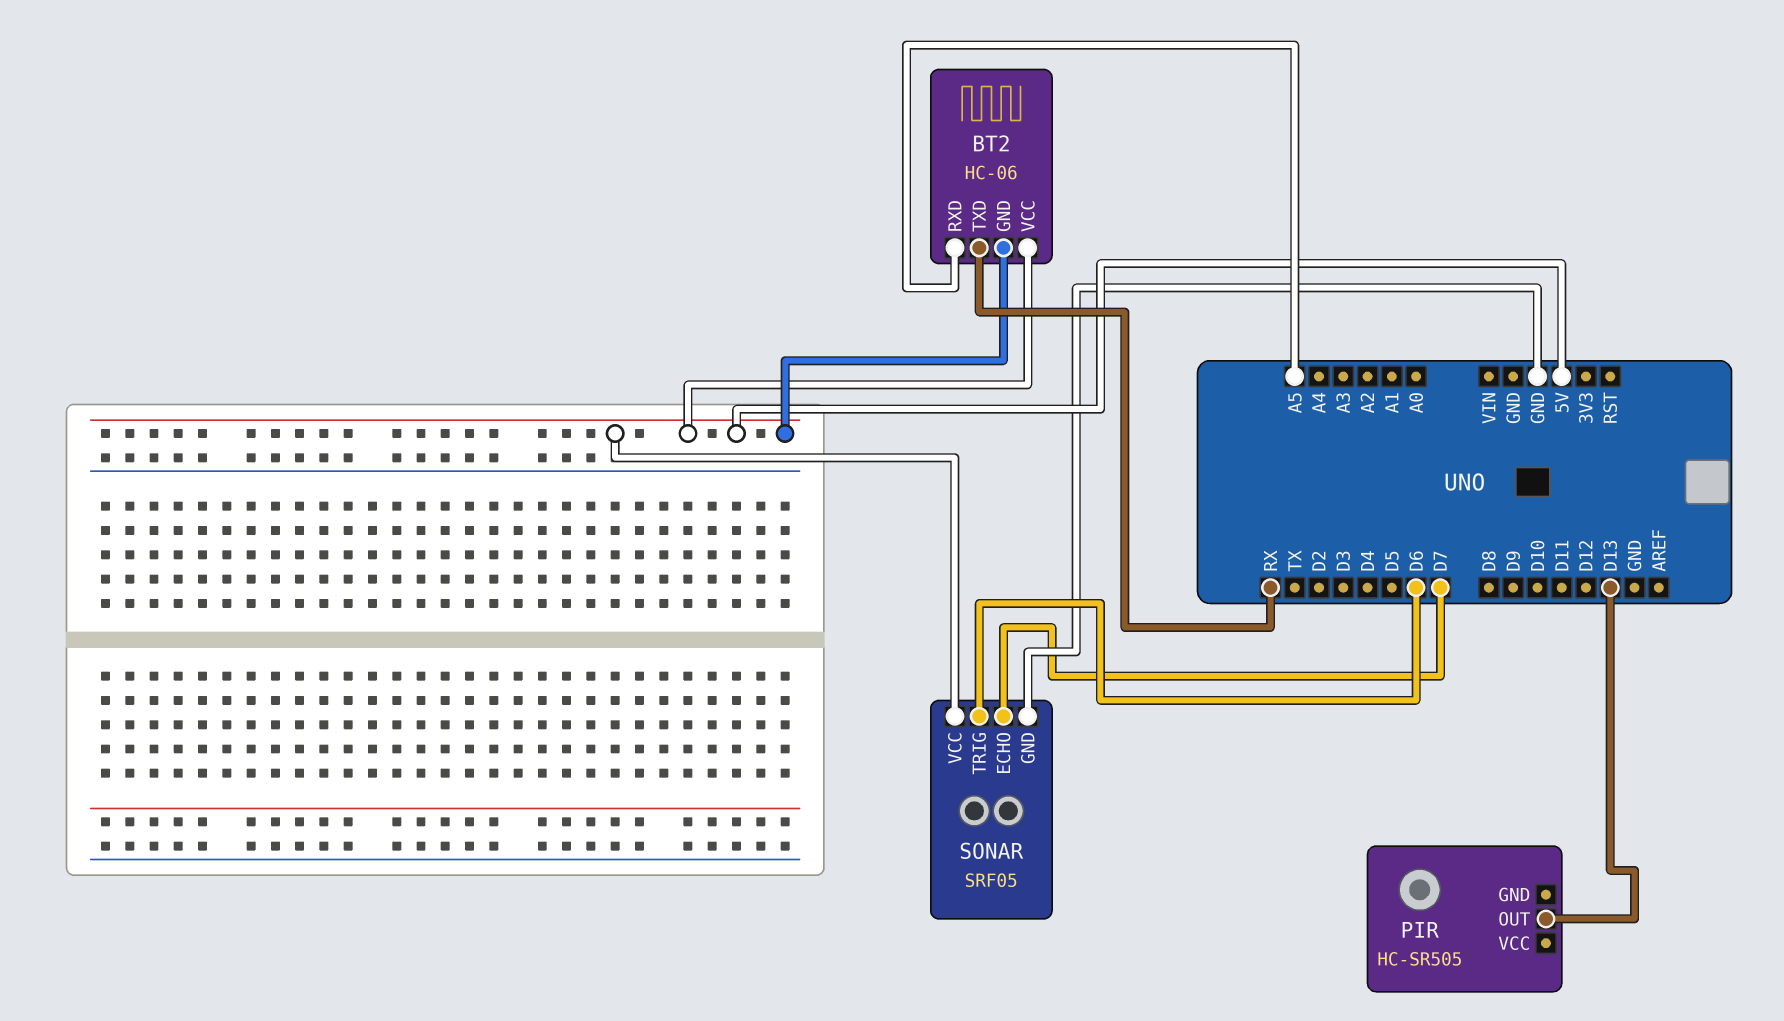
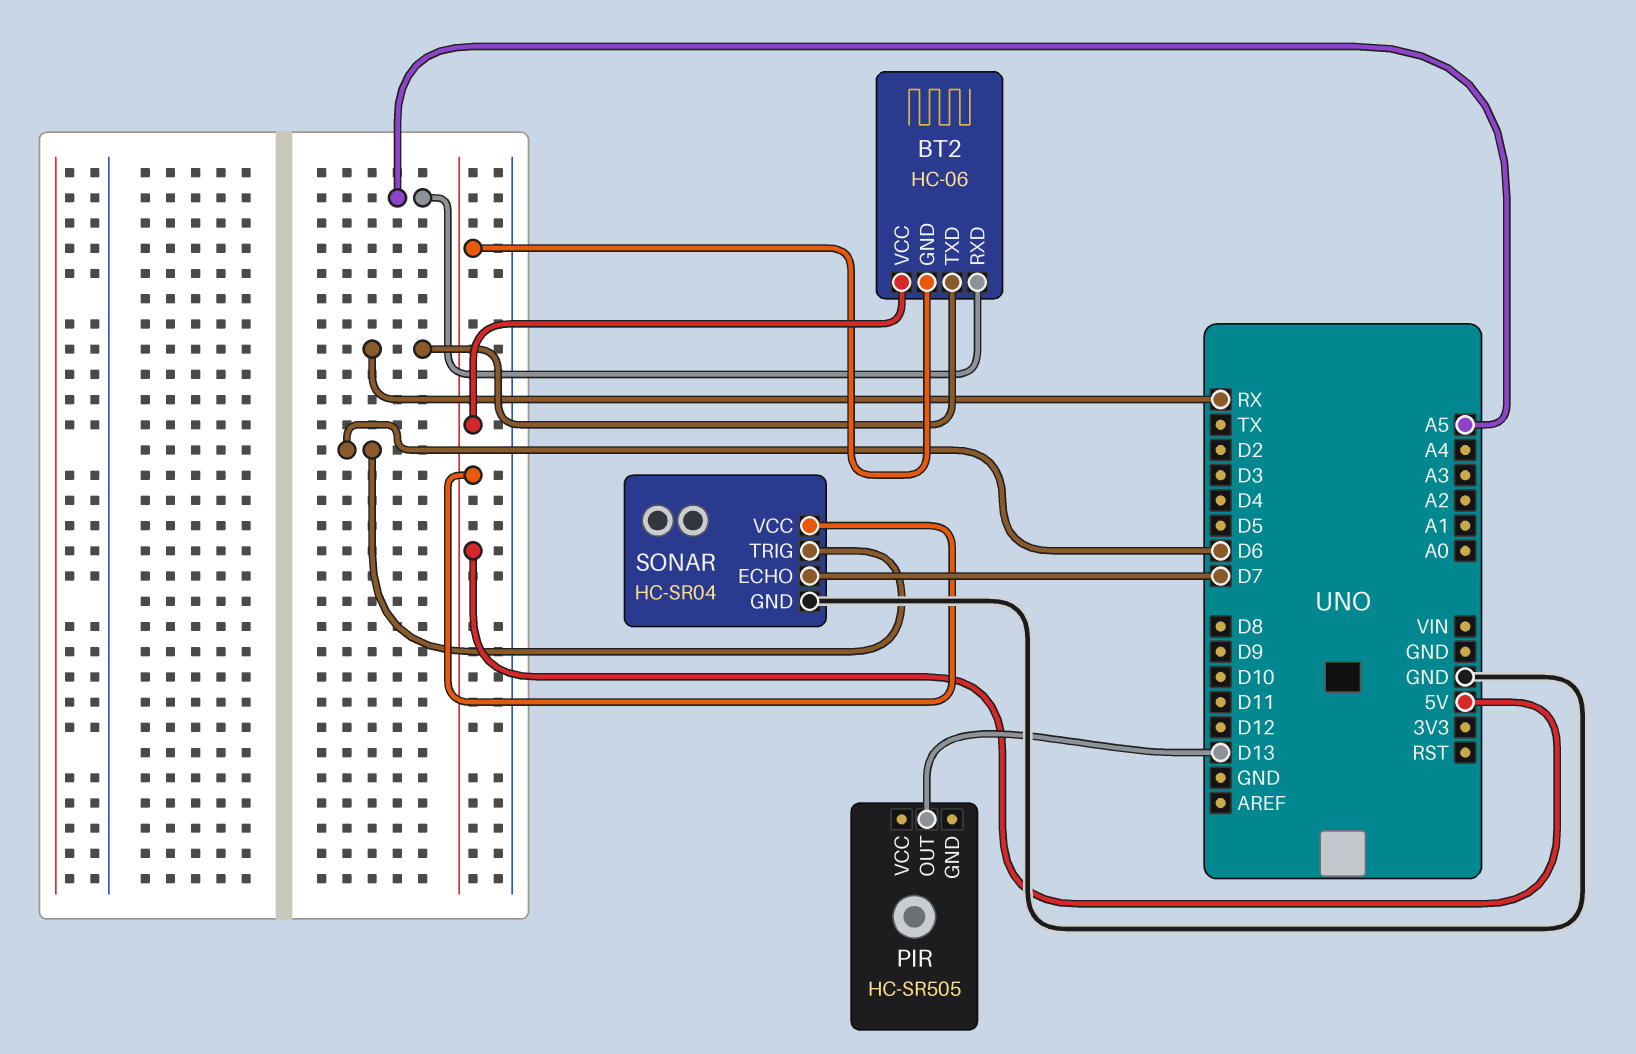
SONAR: SRF05 -> HC-SR04

